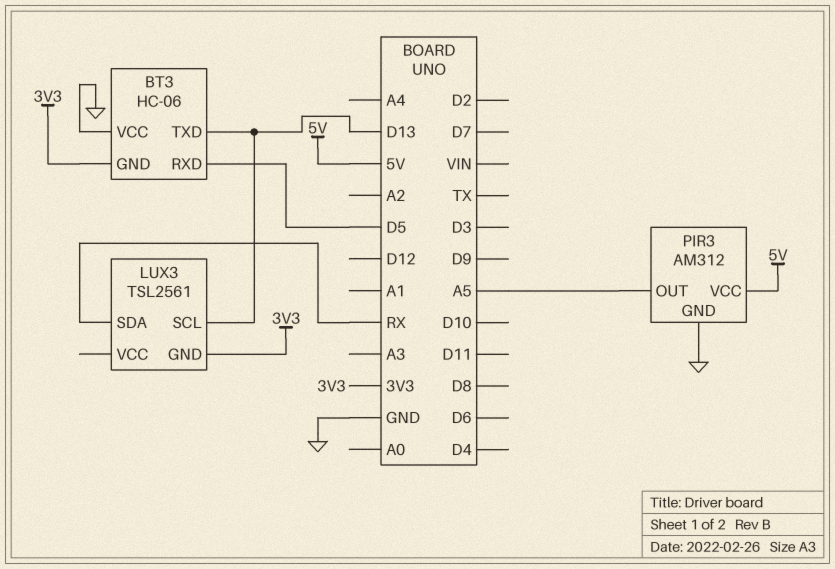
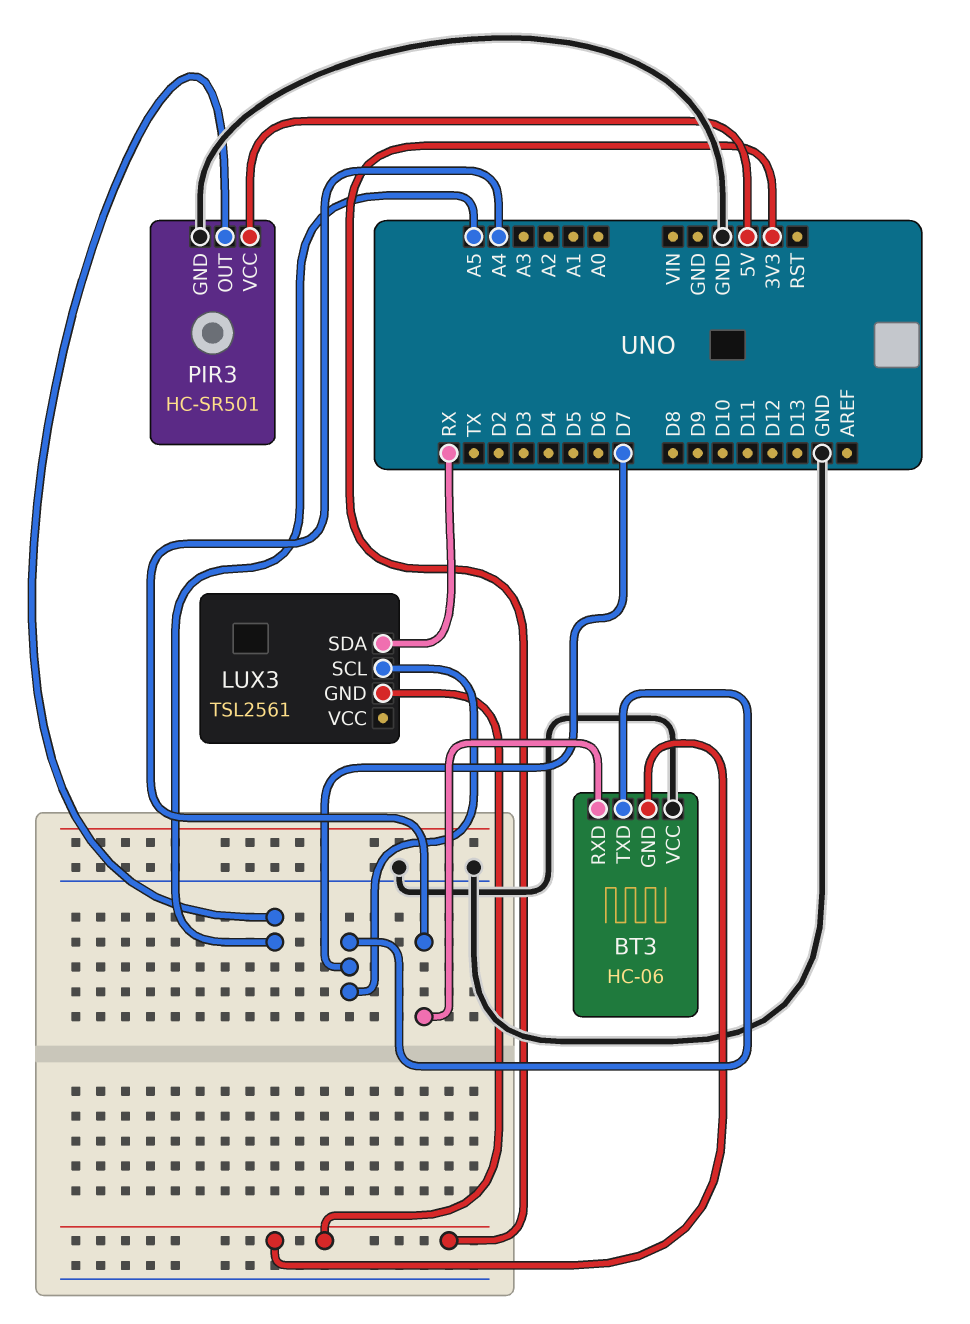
BT3 pin RXD: D5 -> A4
BT3 pin TXD: D13 -> D7
LUX3 pin SCL: D13 -> D7
PIR3: AM312 -> HC-SR501

